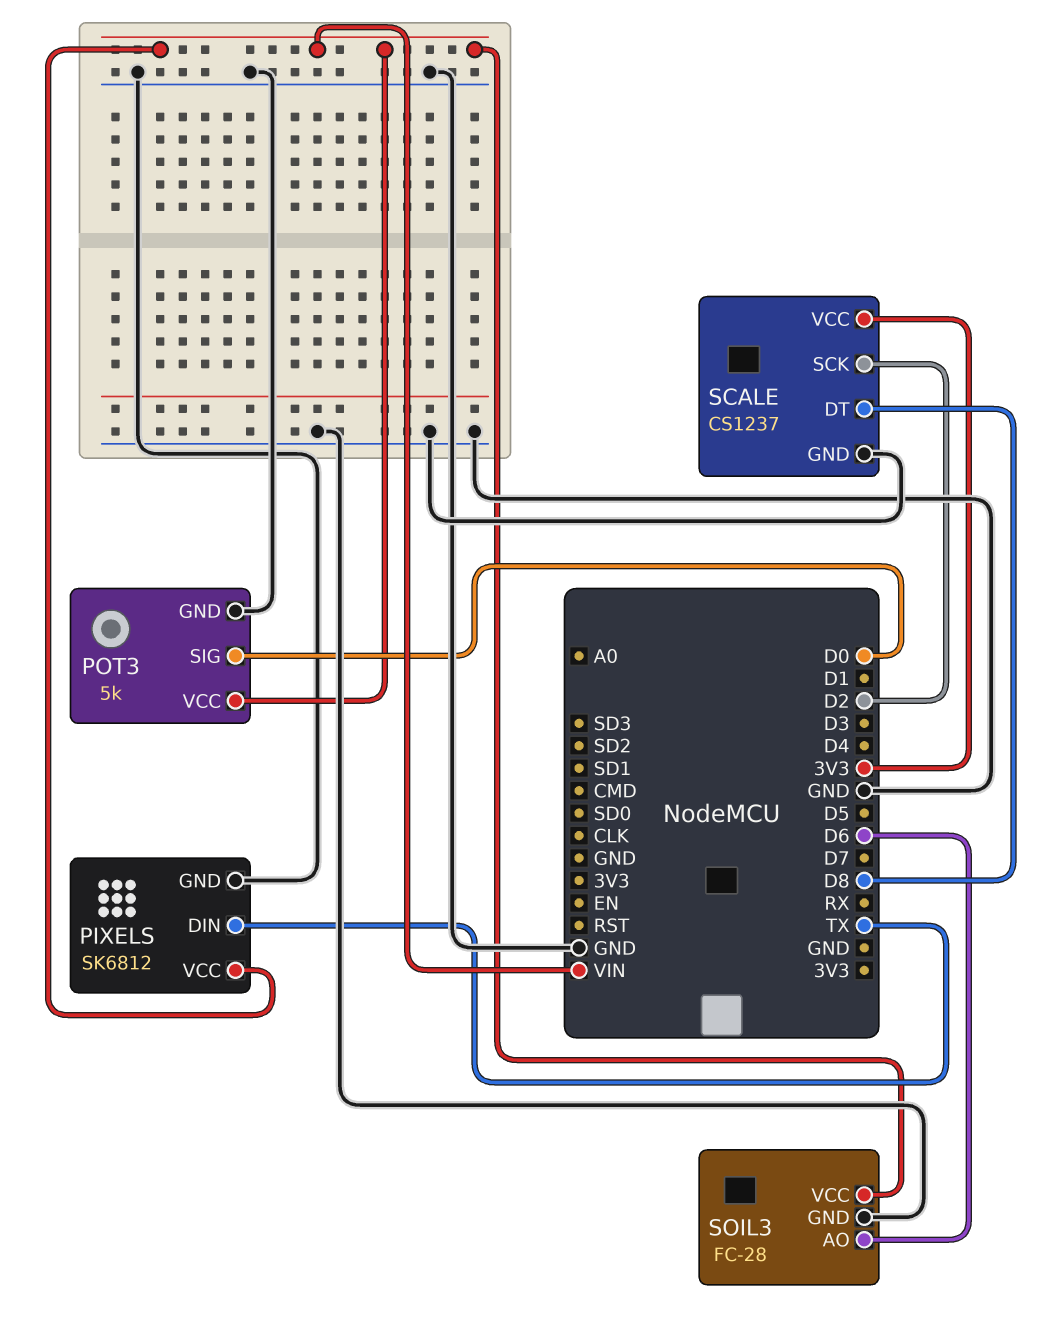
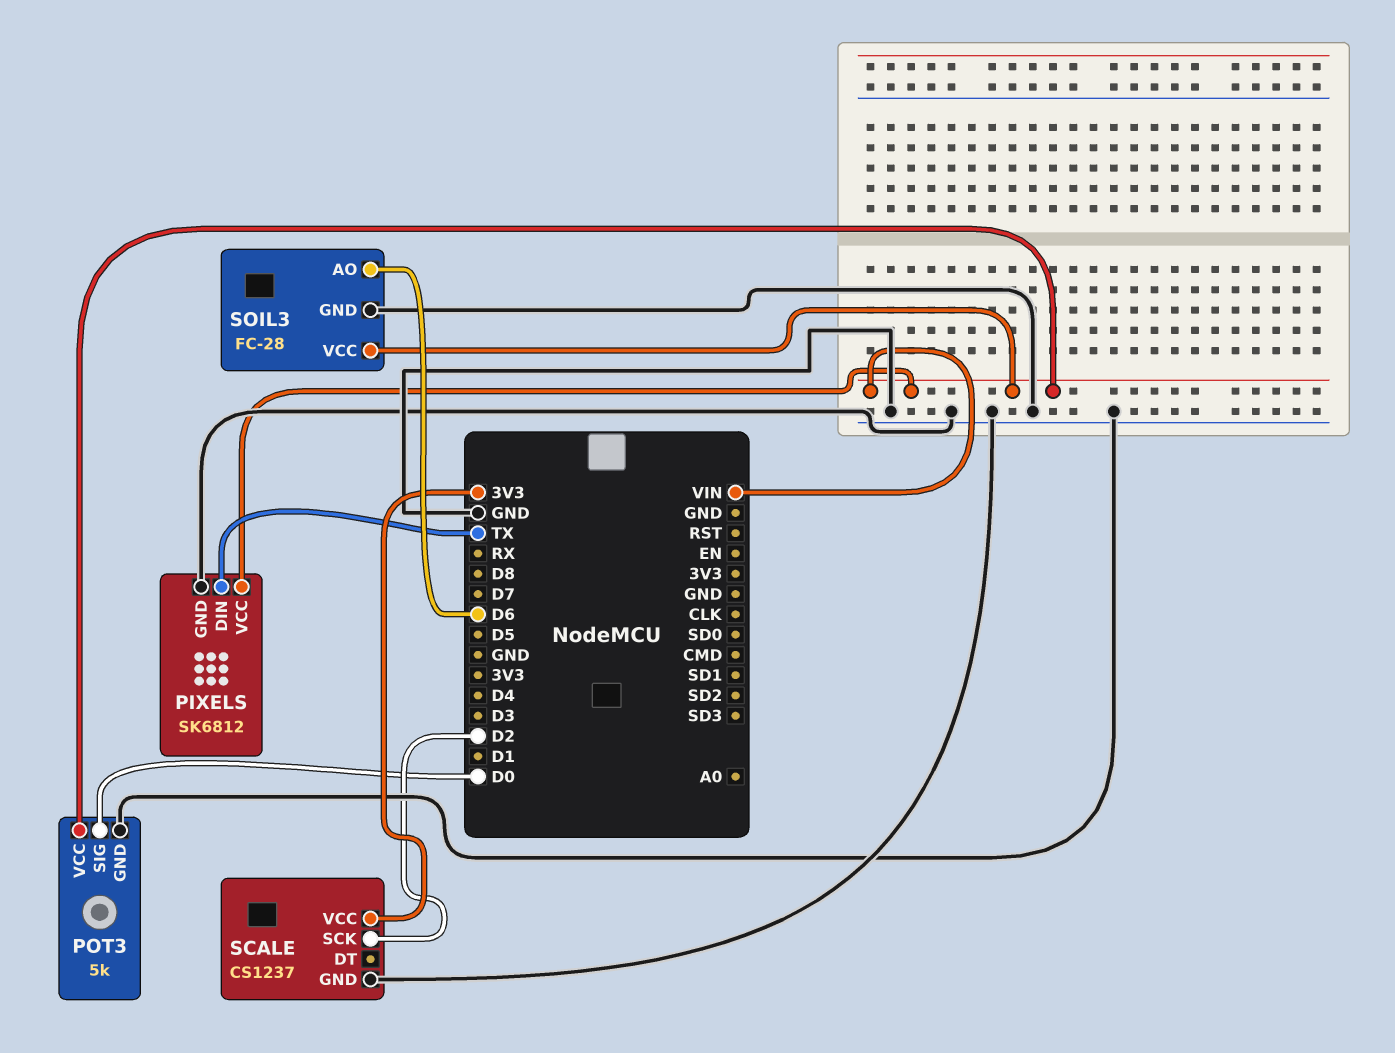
SCALE pin DT: D8 -> none

